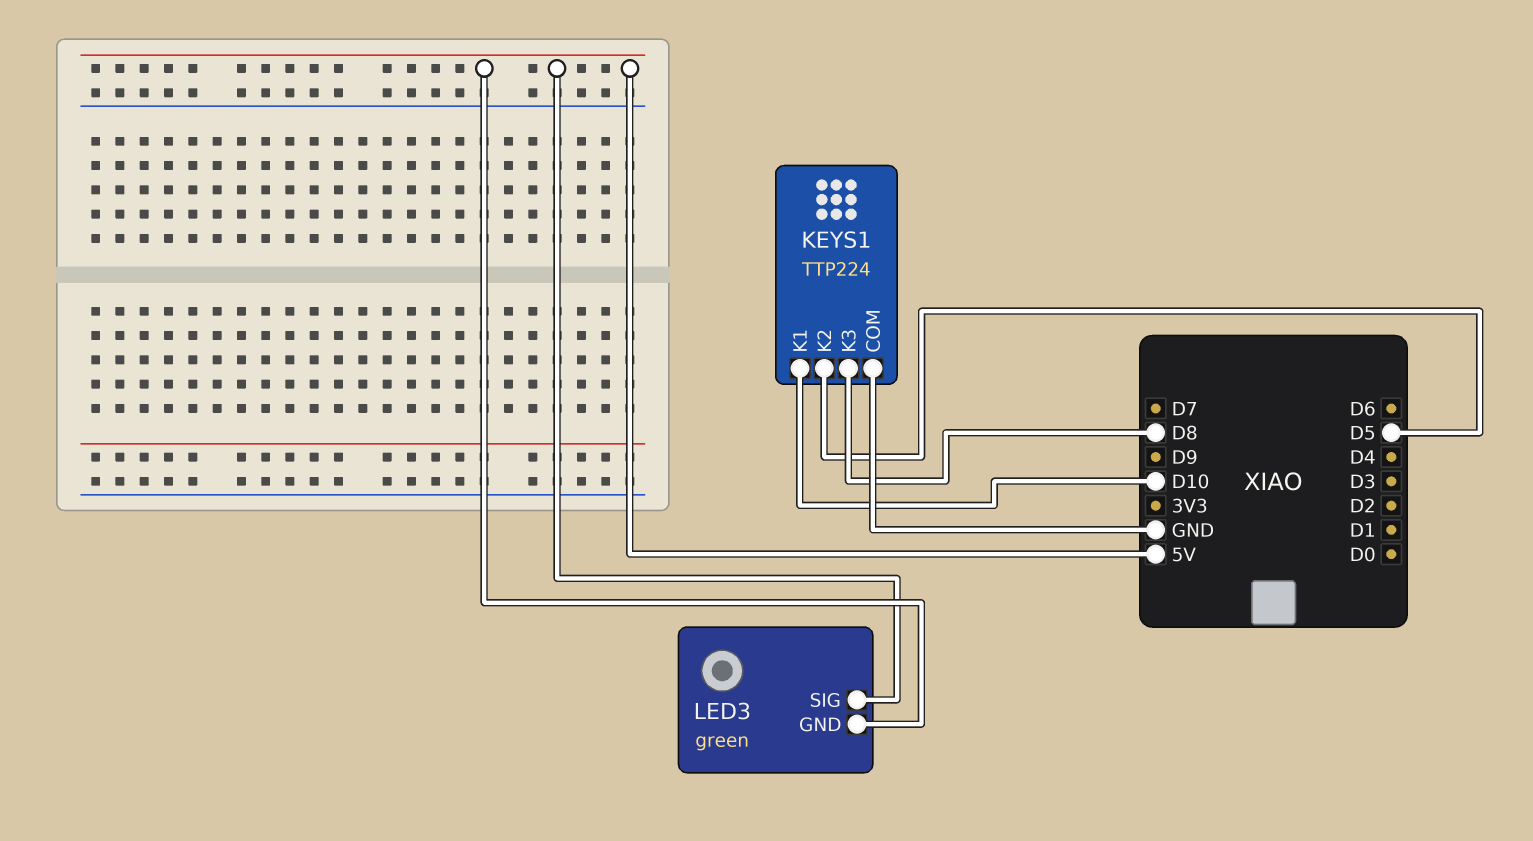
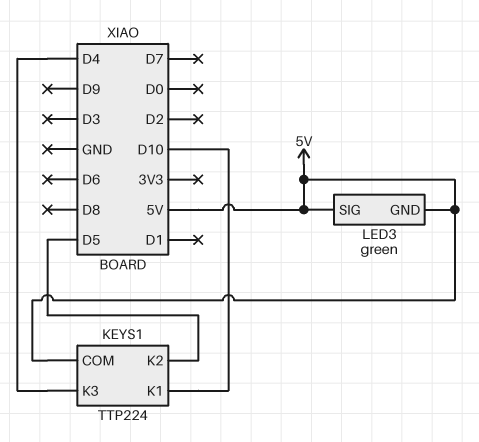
KEYS1 pin COM: GND -> 5V
KEYS1 pin K3: D8 -> D4

